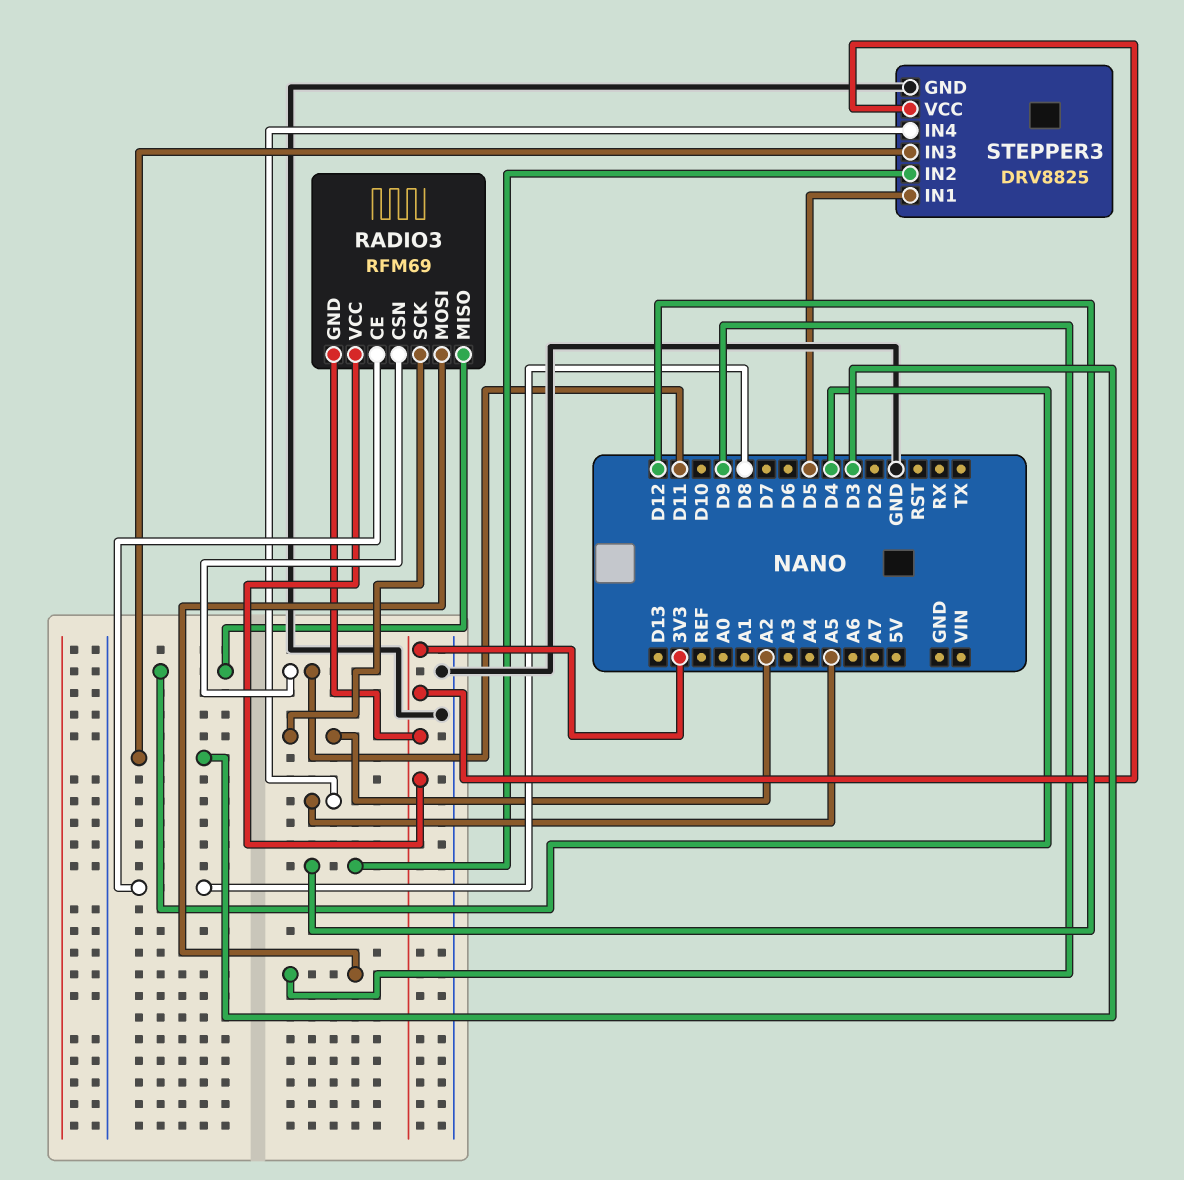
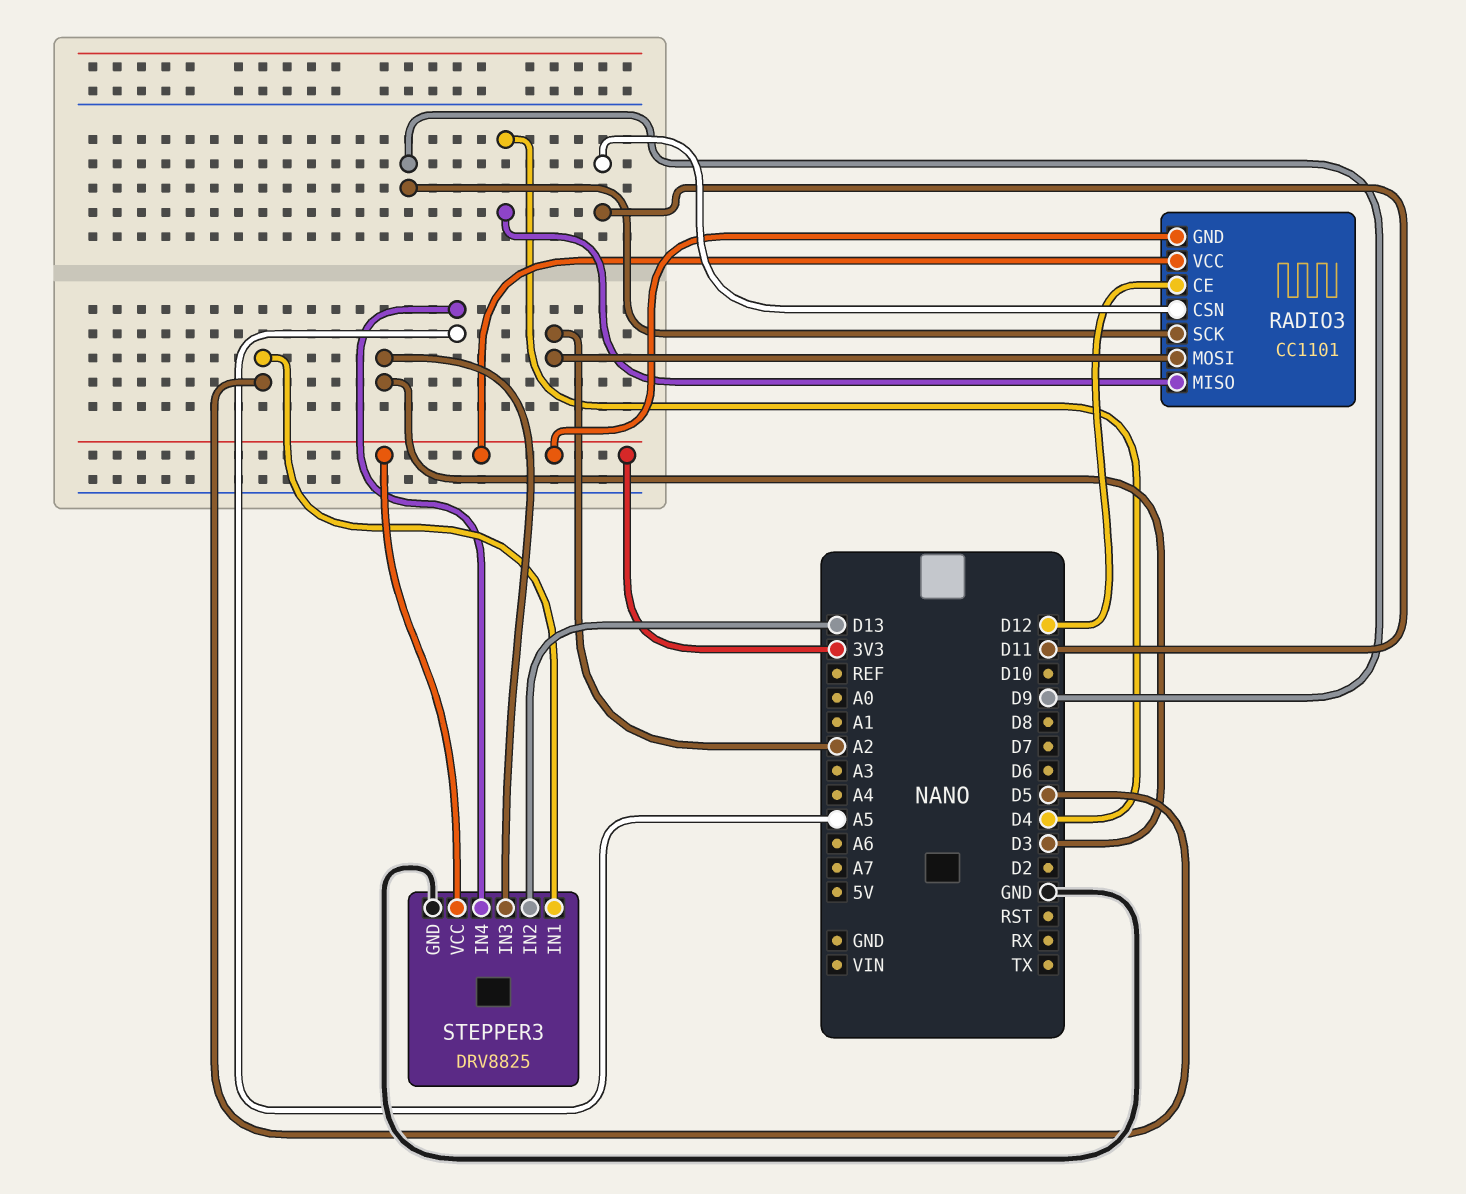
RADIO3: RFM69 -> CC1101
RADIO3 pin CE: D8 -> D12
RADIO3 pin MOSI: D9 -> A2
RADIO3 pin SCK: A2 -> D9
STEPPER3 pin IN2: D12 -> D13

